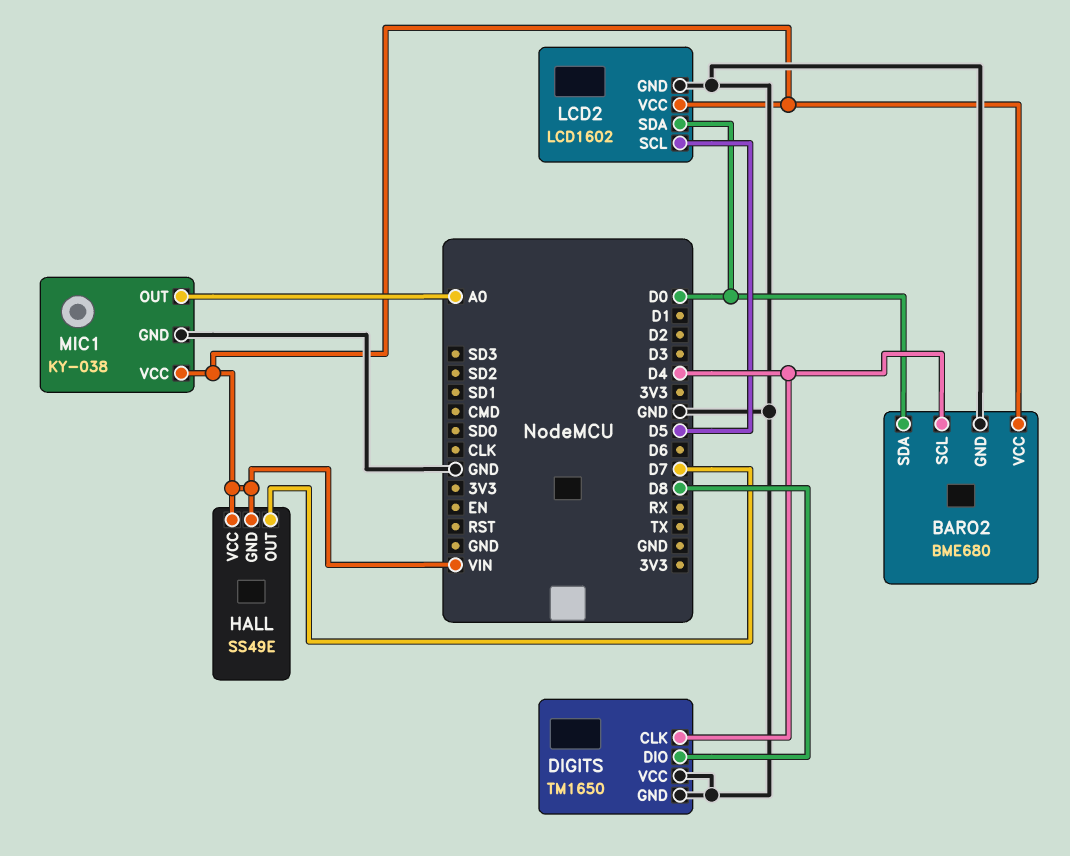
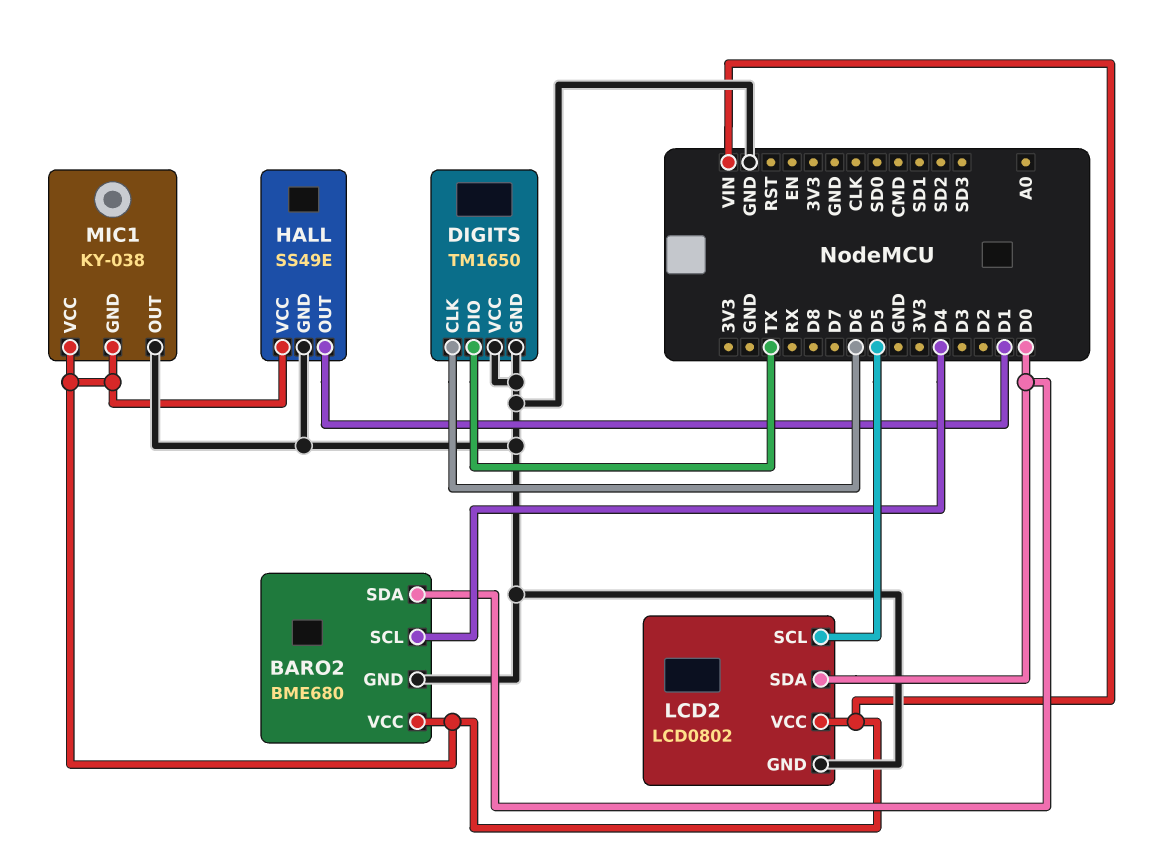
DIGITS pin CLK: D4 -> D6
DIGITS pin DIO: D8 -> TX
HALL pin GND: VIN -> GND
HALL pin OUT: D7 -> D1
LCD2: LCD1602 -> LCD0802
MIC1 pin GND: GND -> VIN
MIC1 pin OUT: A0 -> GND

